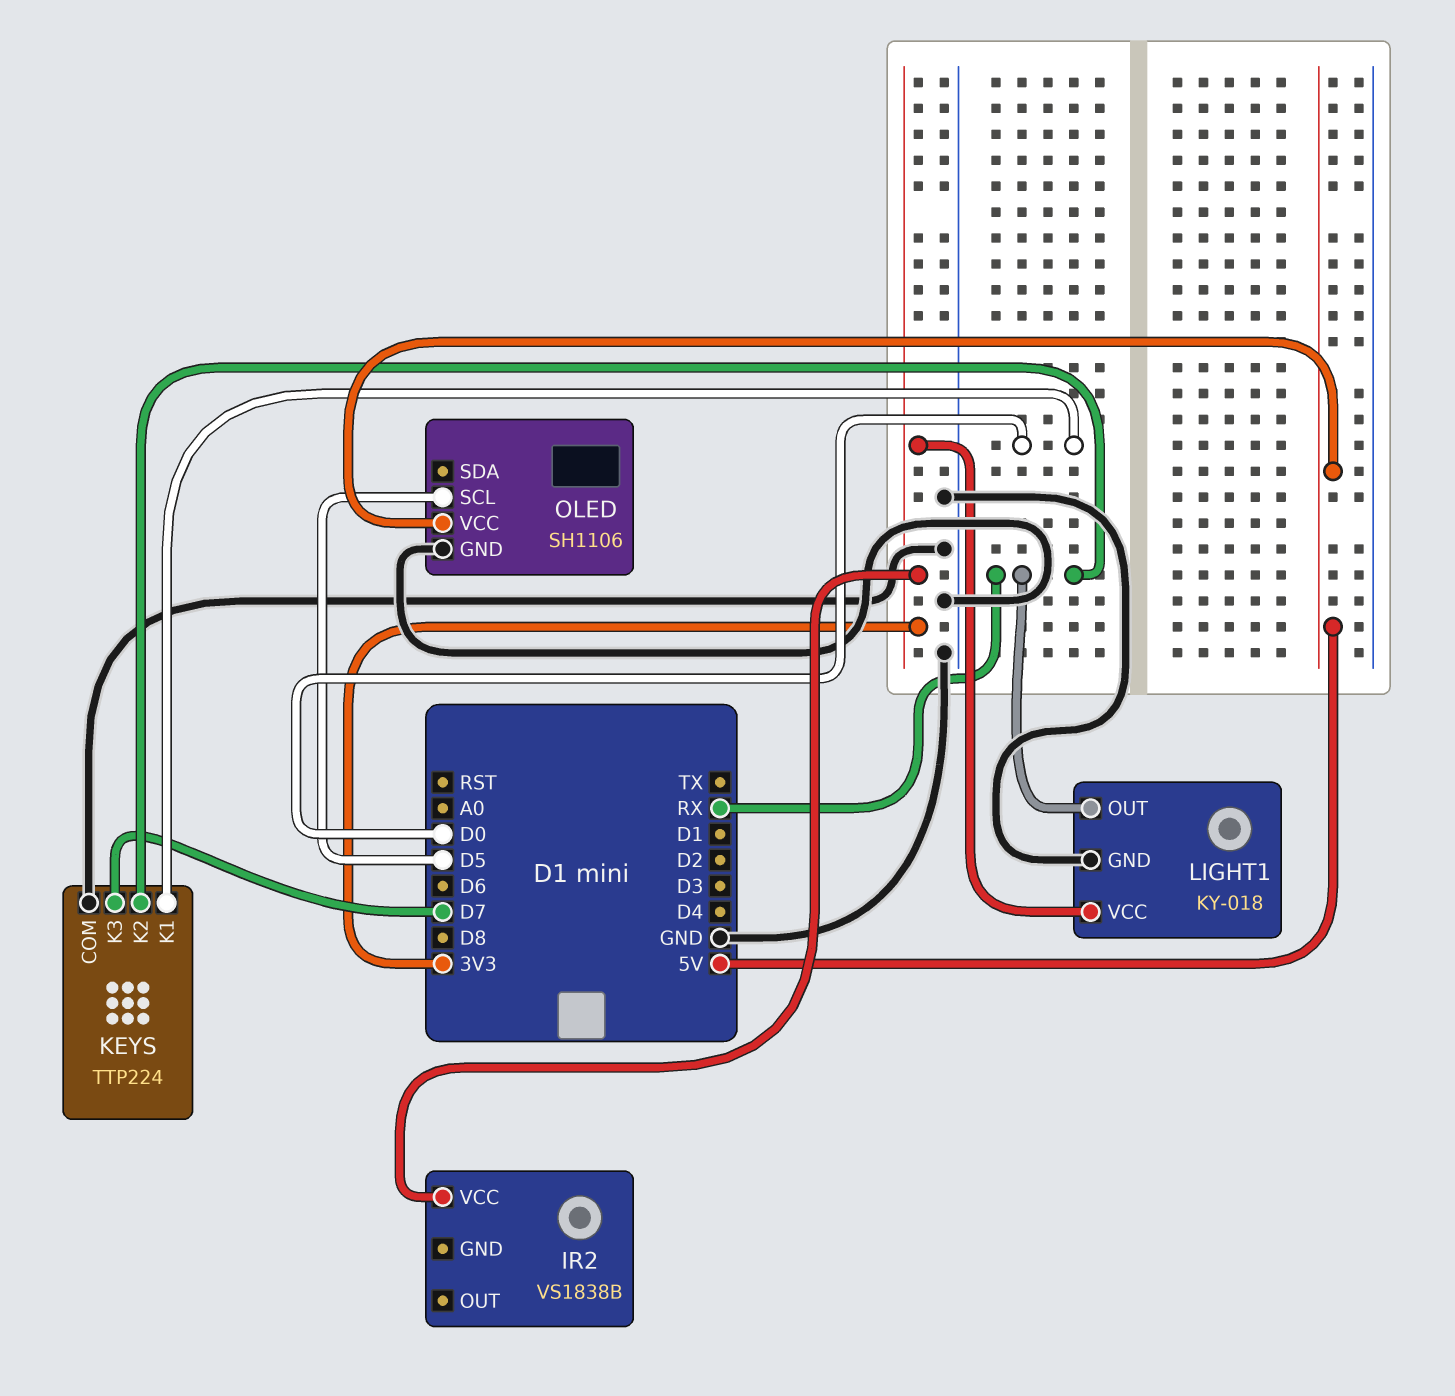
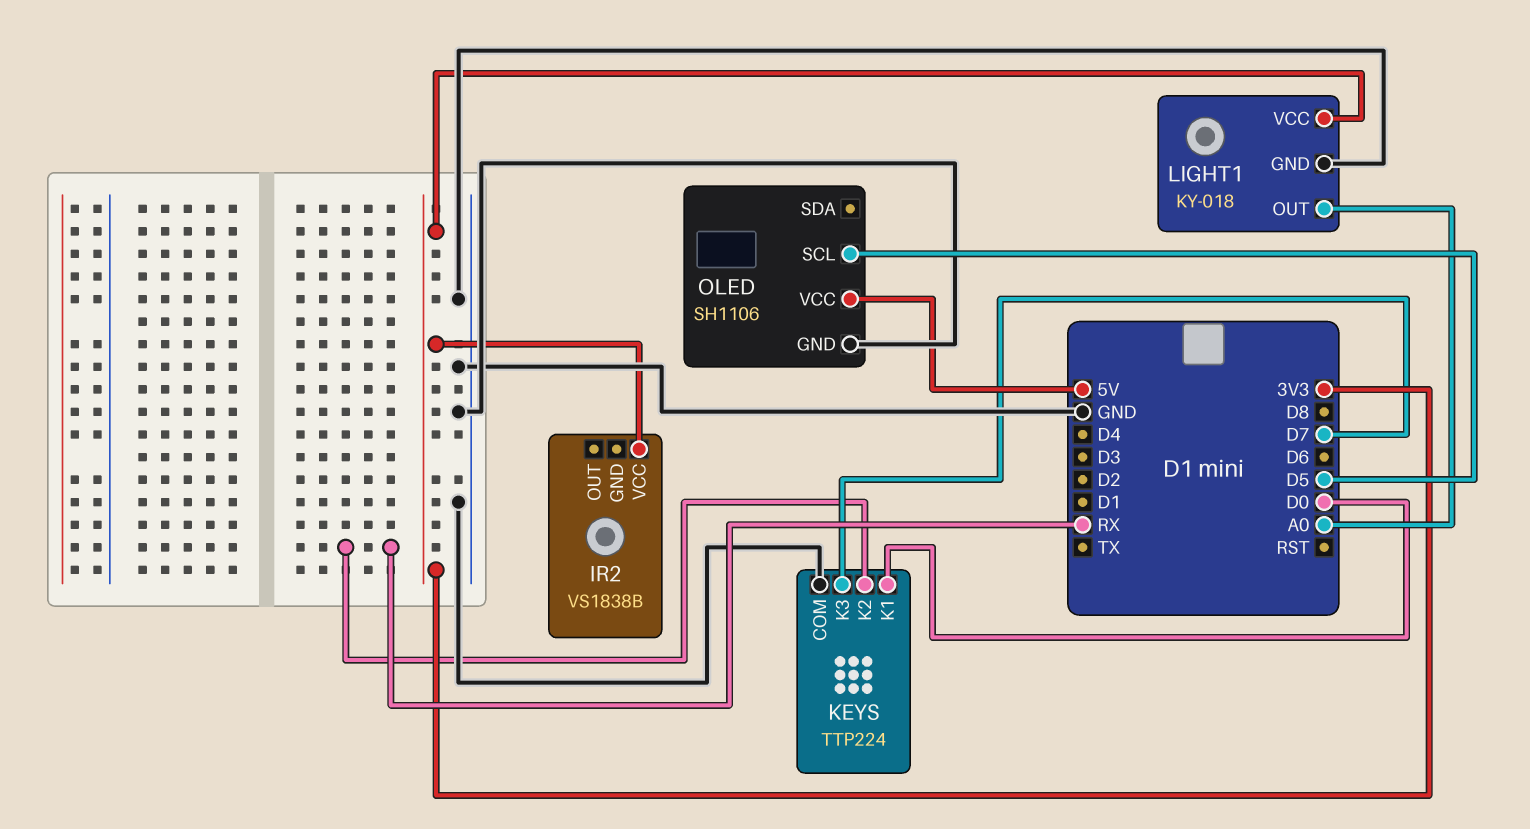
LIGHT1 pin OUT: RX -> A0

